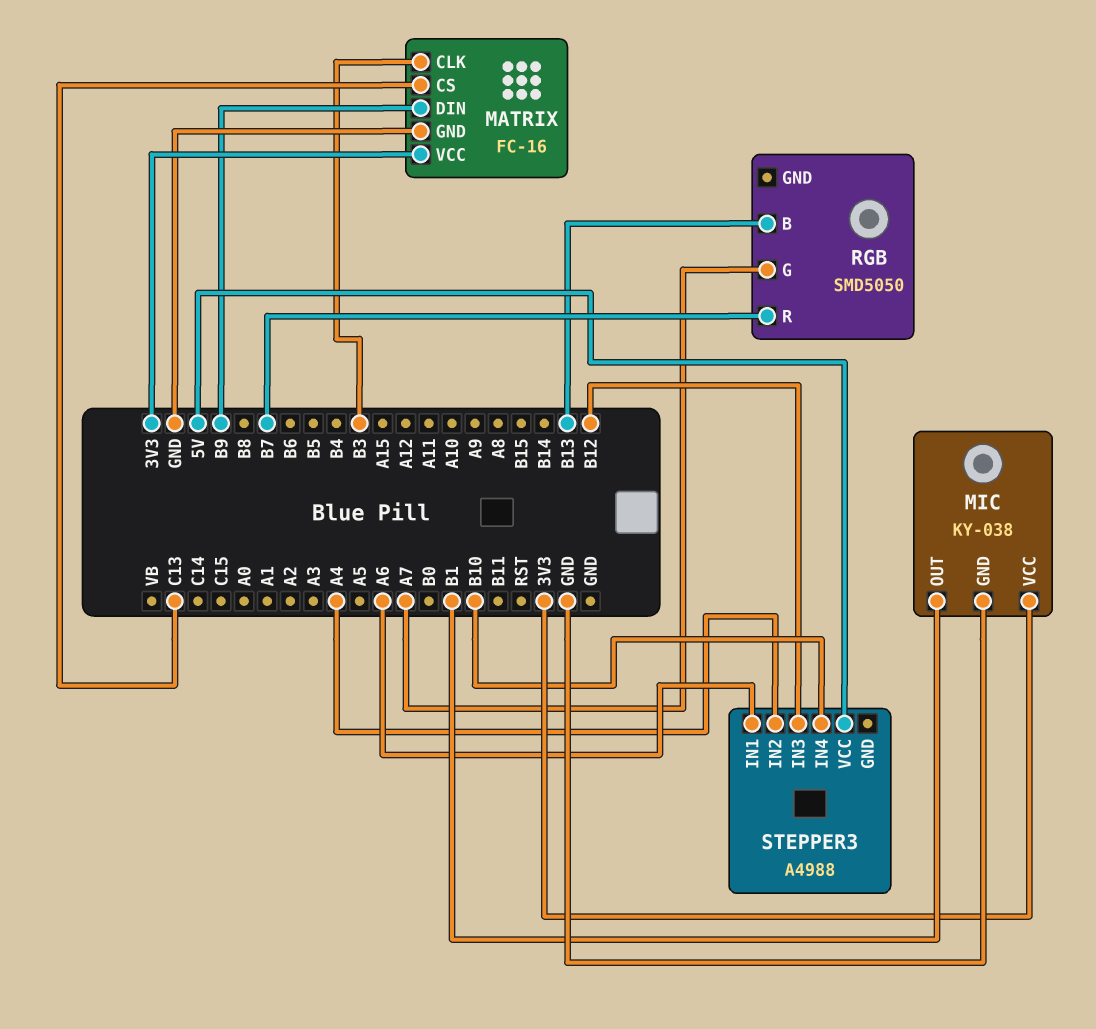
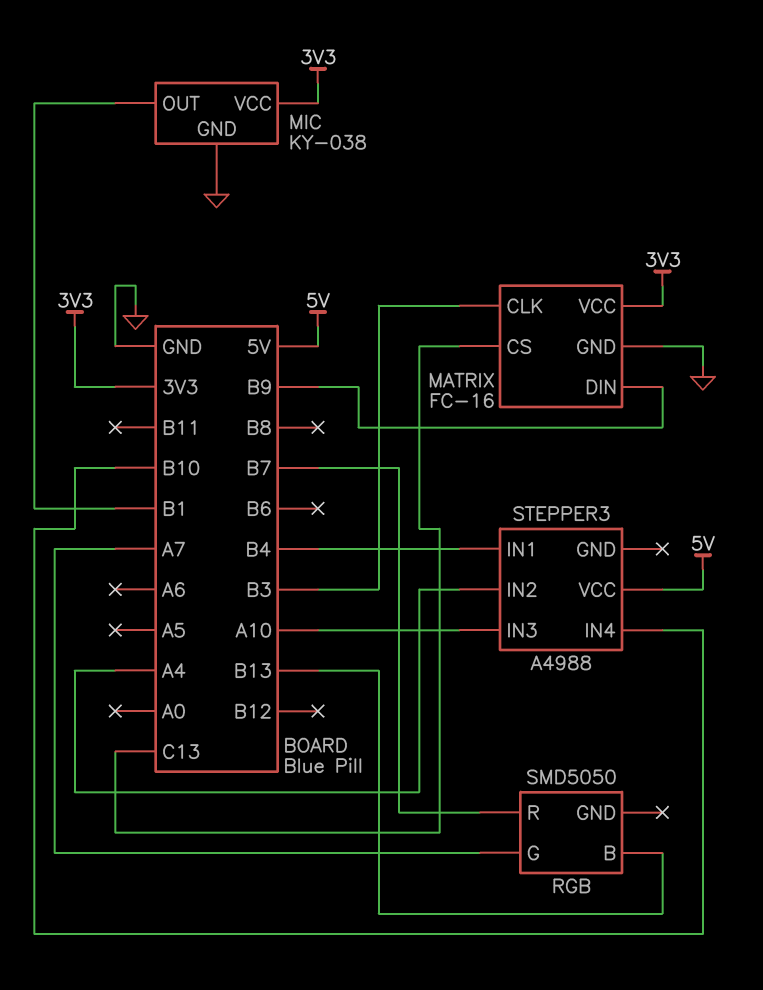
STEPPER3 pin IN1: A6 -> B4
STEPPER3 pin IN3: B12 -> A10

